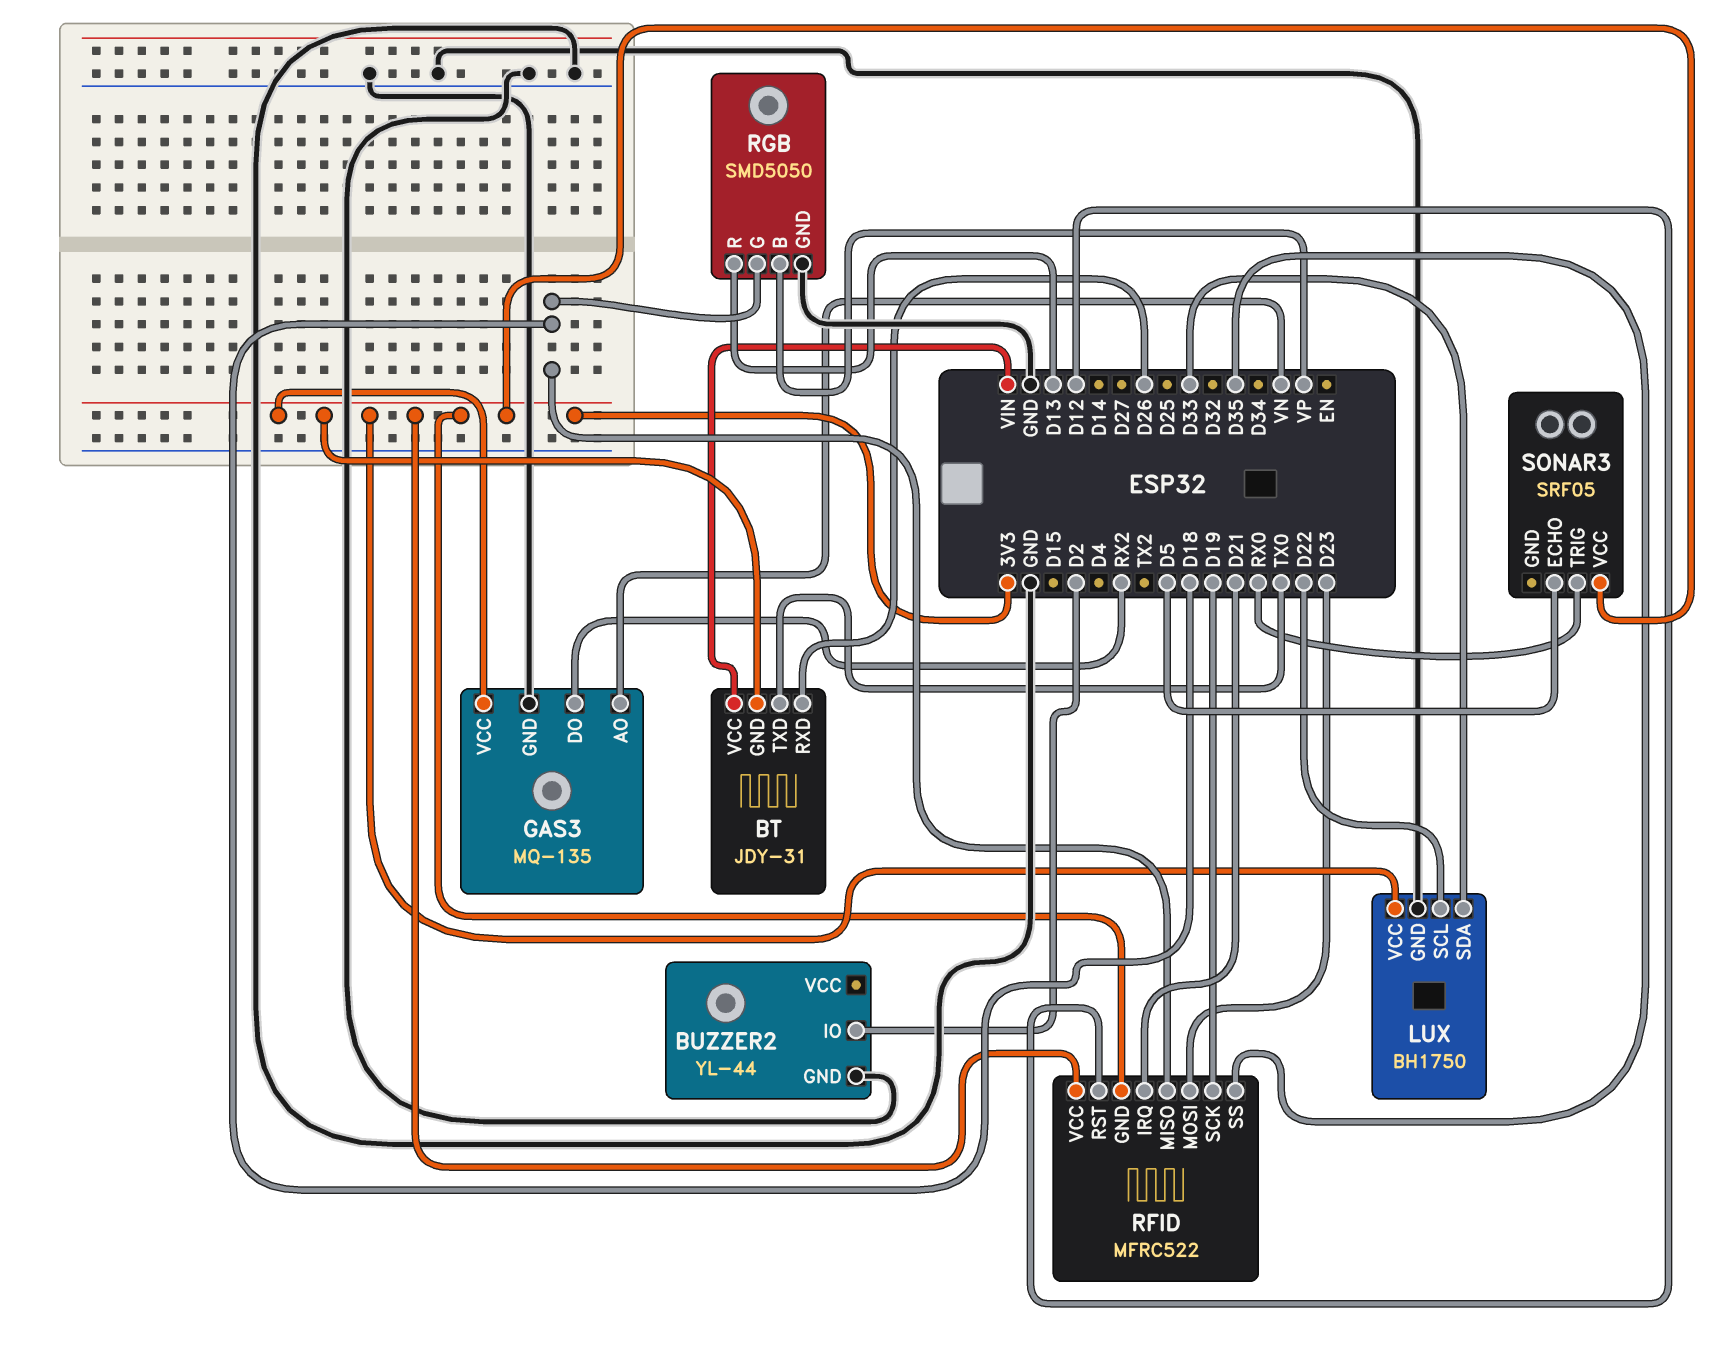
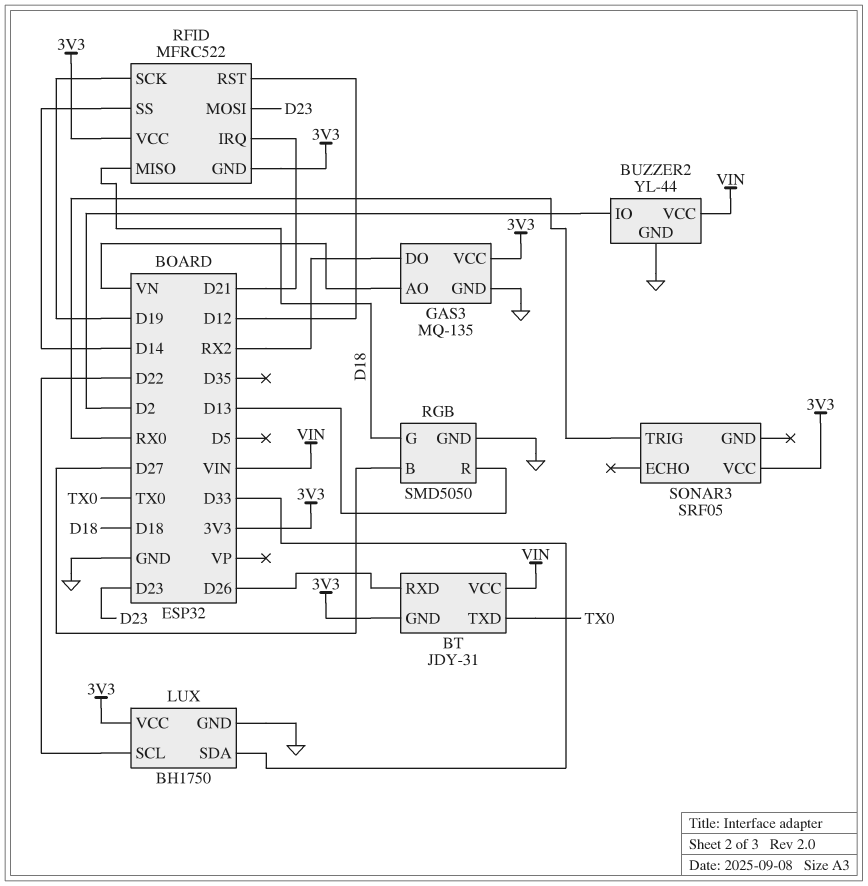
BUZZER2 pin VCC: none -> VIN
RFID pin SS: D35 -> D14
RGB pin B: VP -> D27
SONAR3 pin ECHO: D5 -> none

